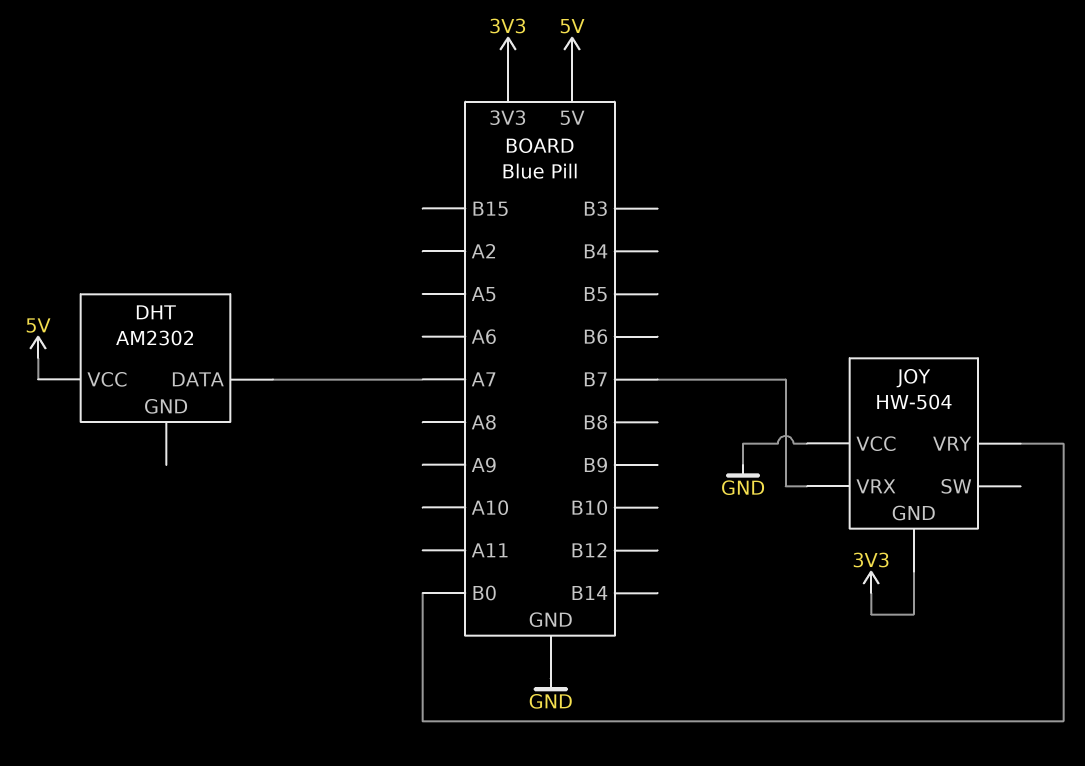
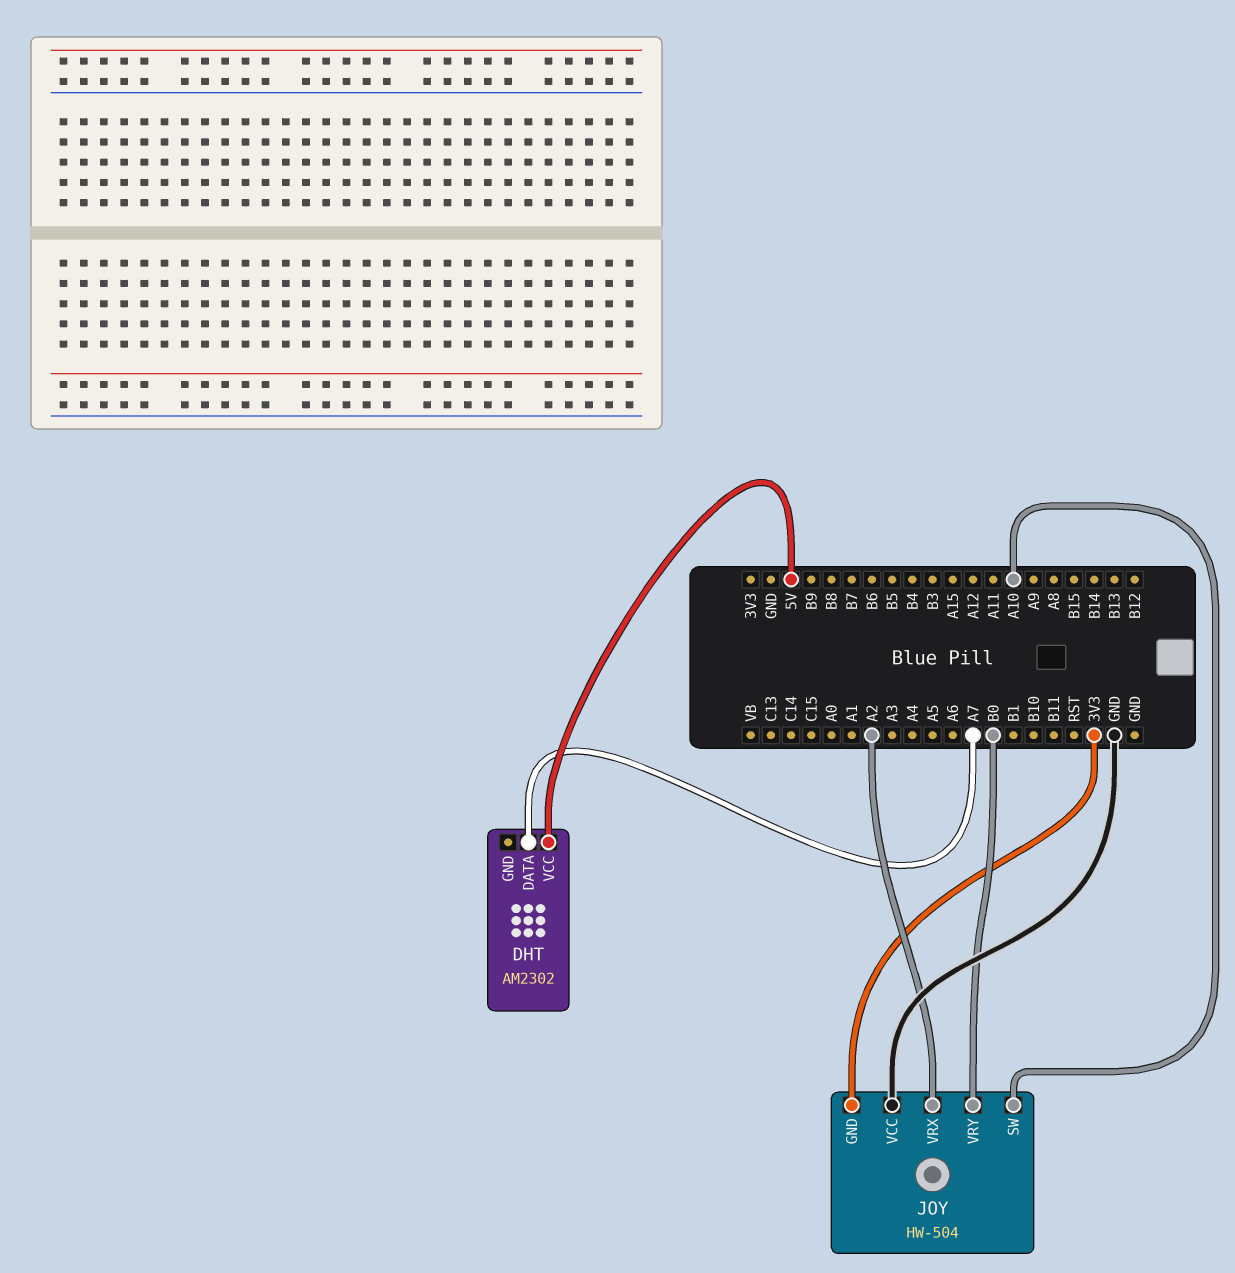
JOY pin SW: none -> A10
JOY pin VRX: B7 -> A2

